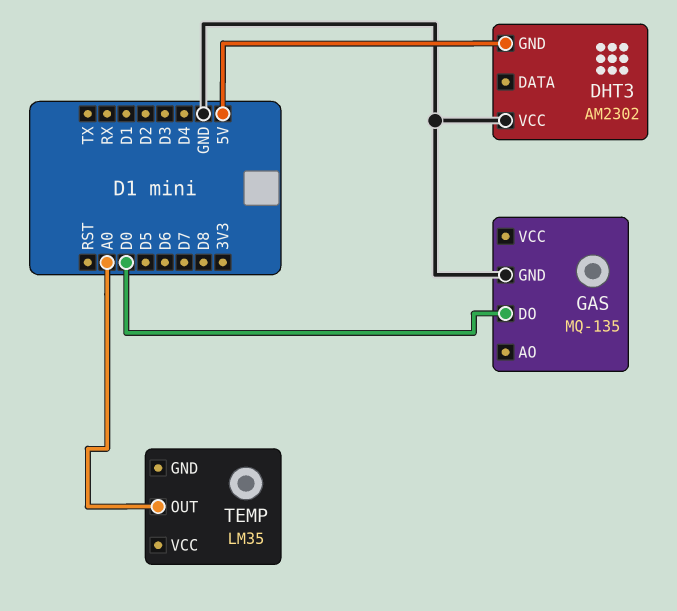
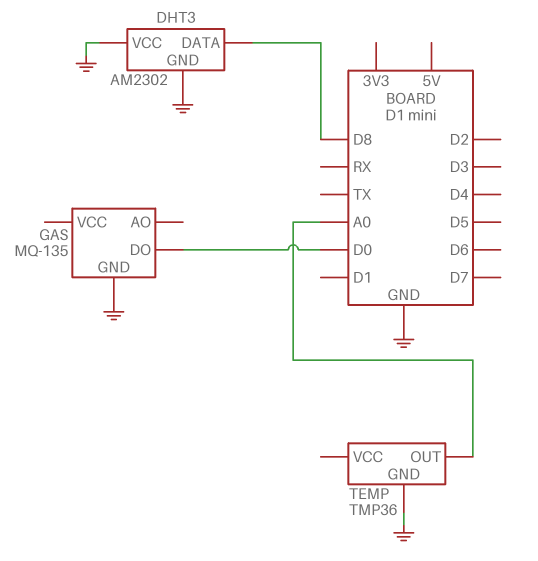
DHT3 pin DATA: none -> D8
DHT3 pin GND: 5V -> GND
TEMP: LM35 -> TMP36
TEMP pin GND: none -> GND

